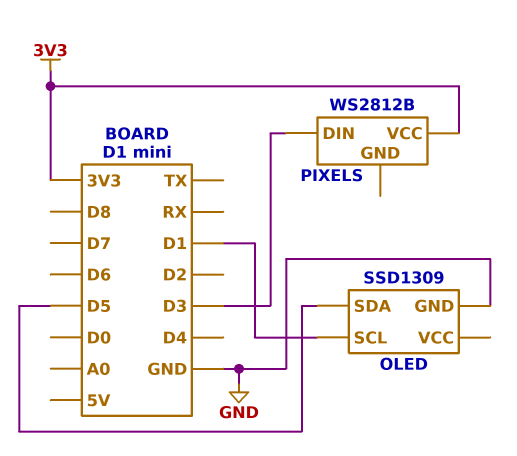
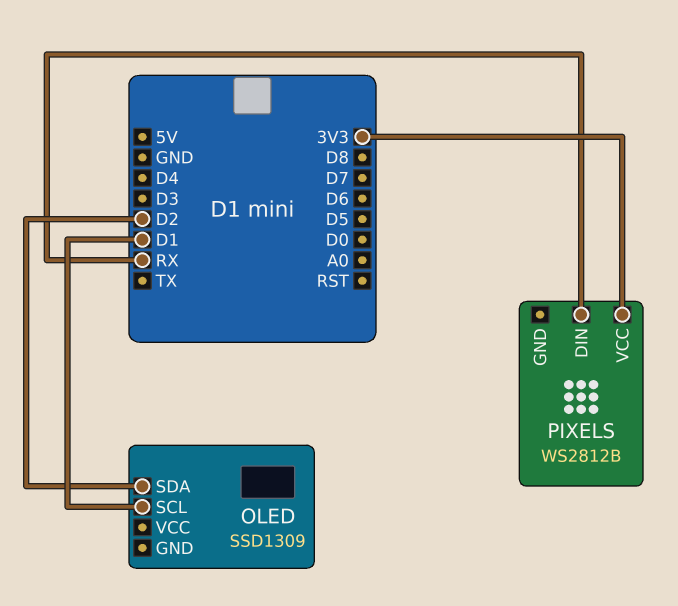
OLED pin GND: GND -> none
OLED pin SDA: D5 -> D2
PIXELS pin DIN: D3 -> RX

